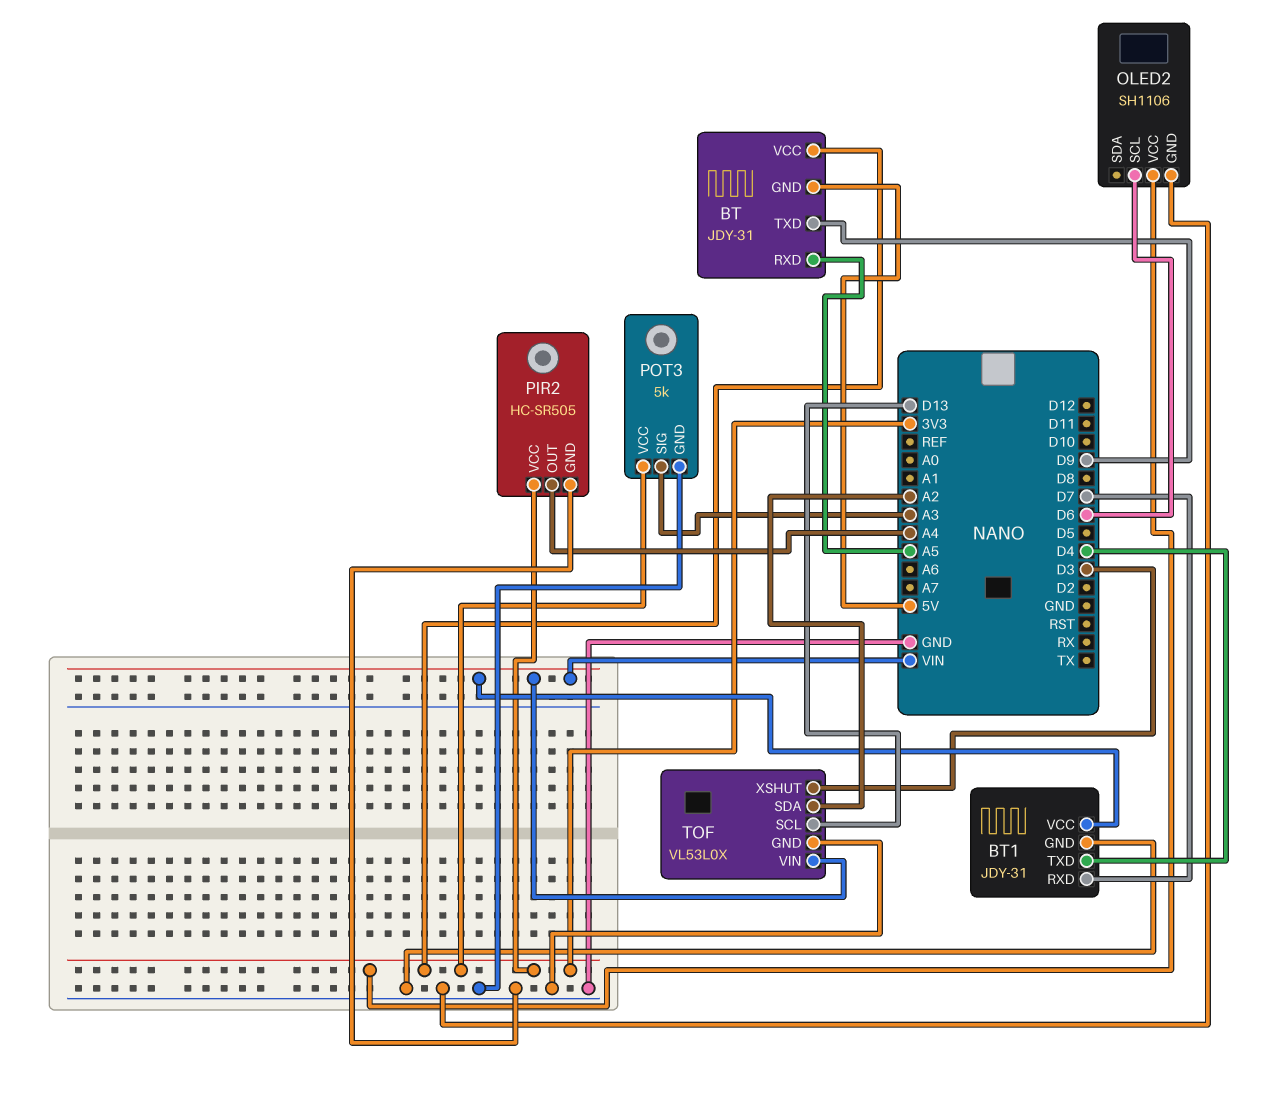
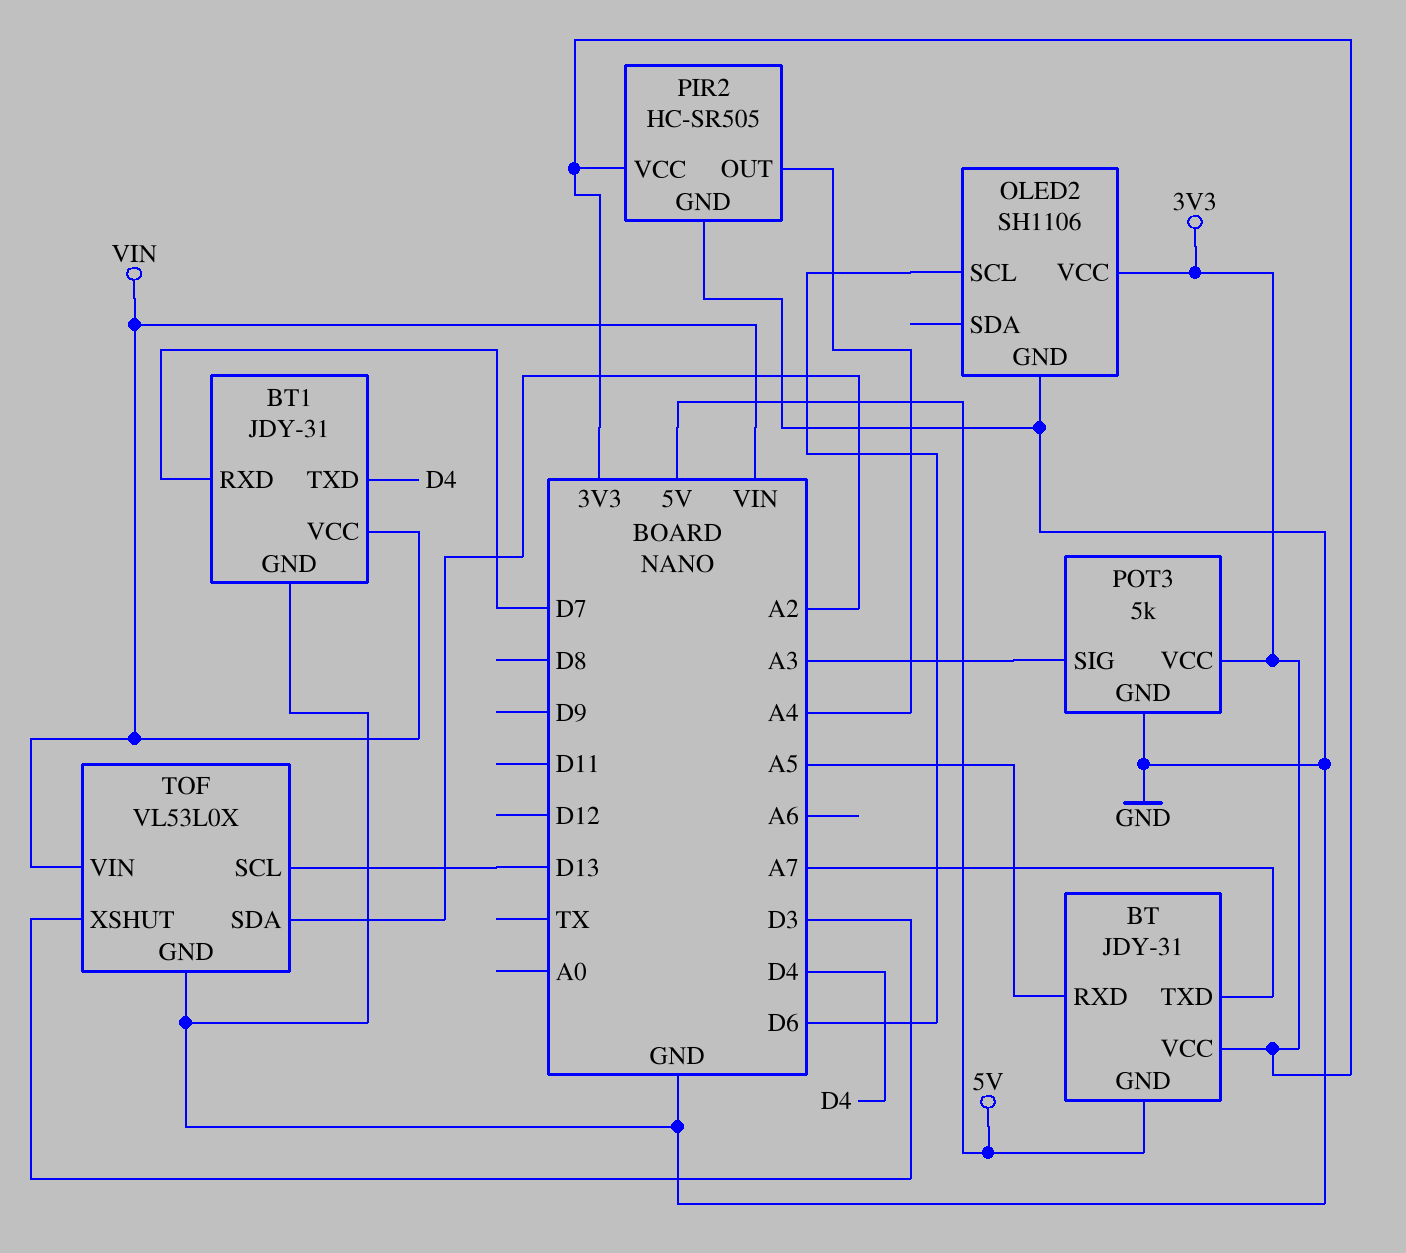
BT pin TXD: D9 -> A7

